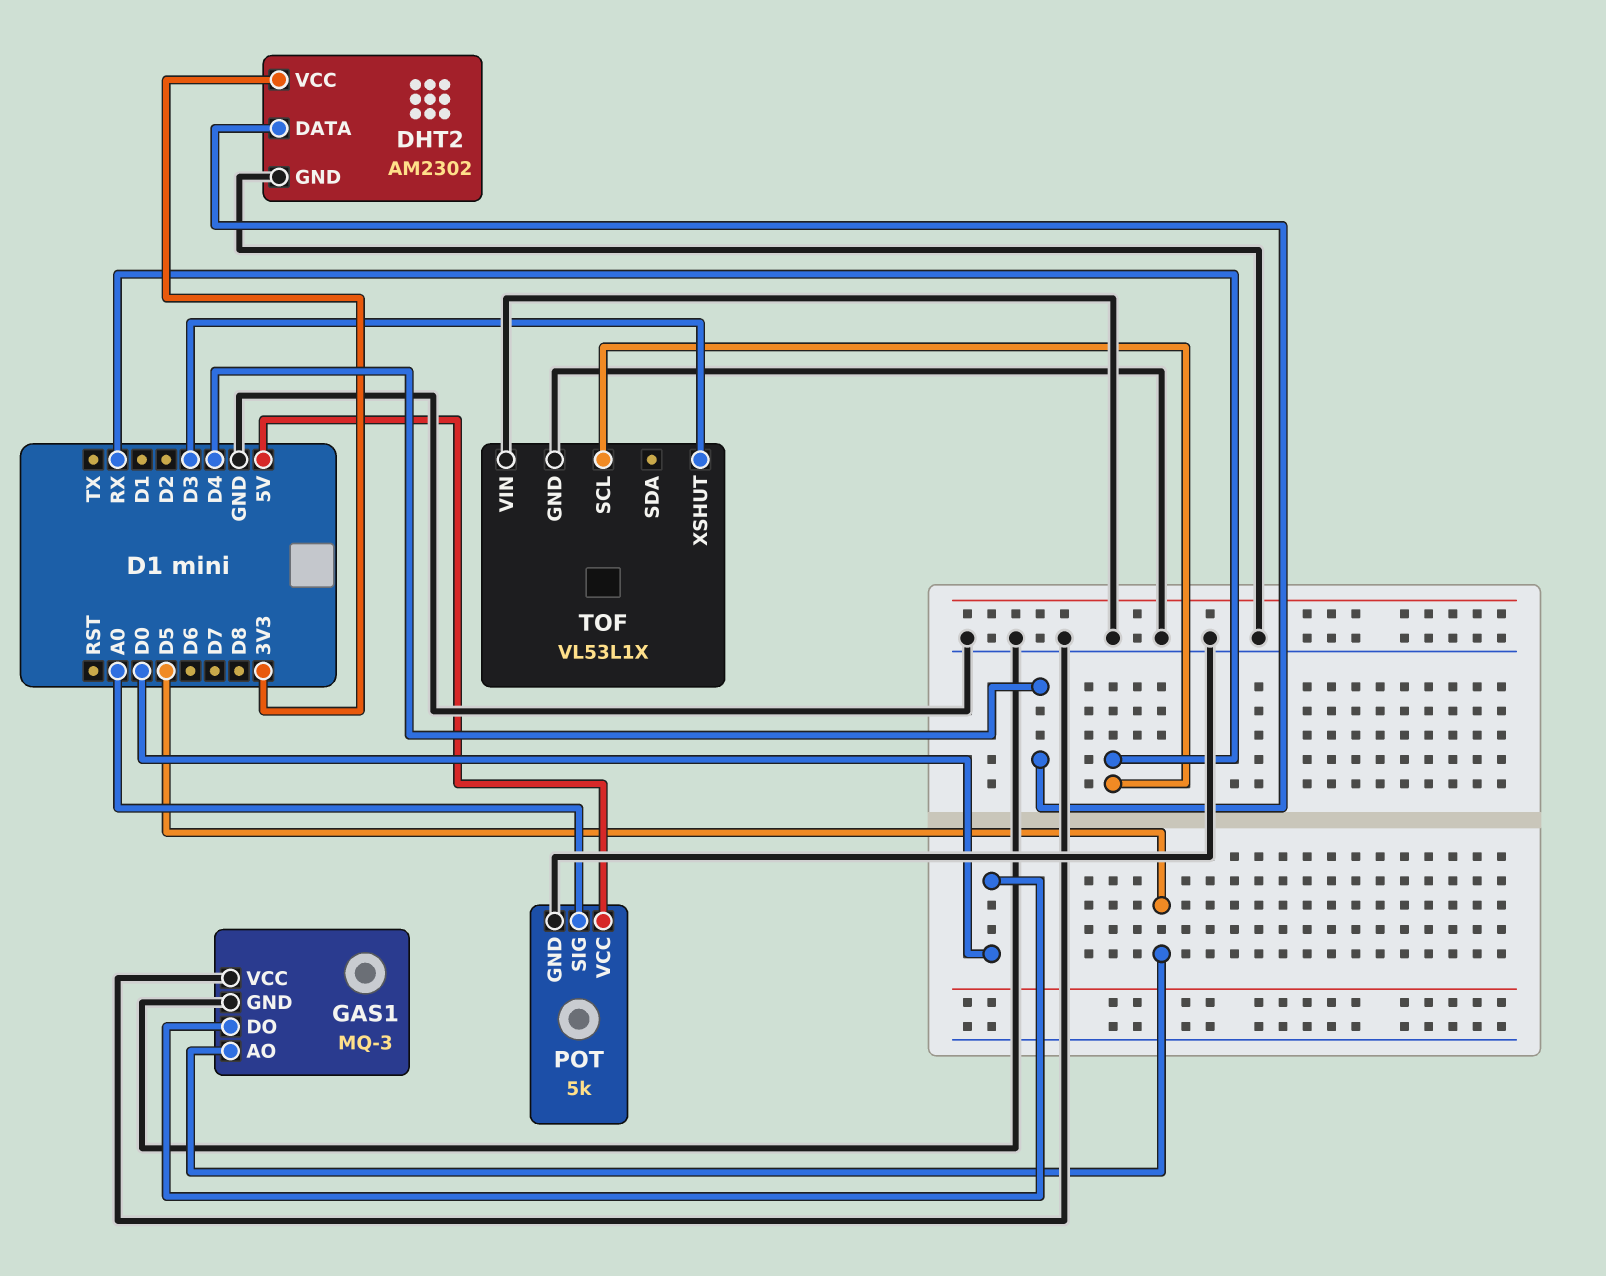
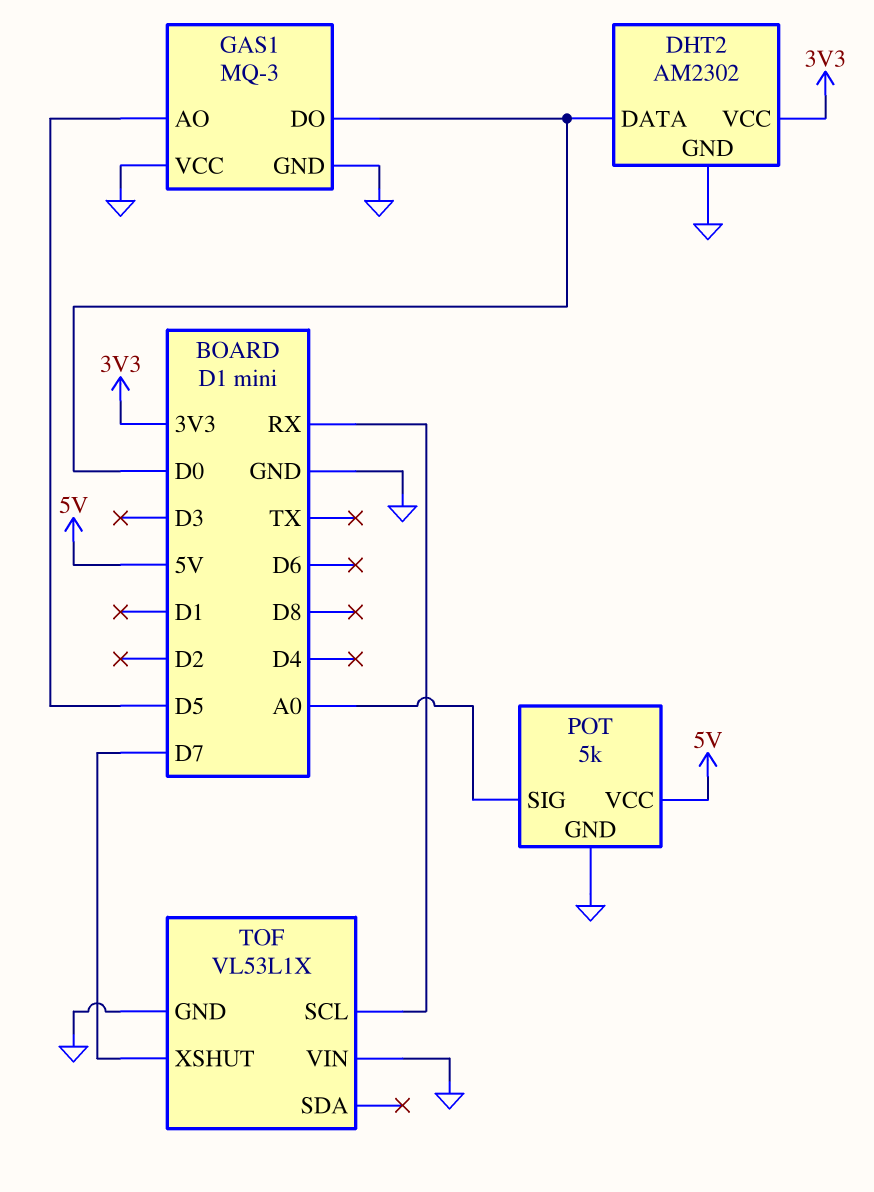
DHT2 pin DATA: D4 -> D0
TOF pin XSHUT: D3 -> D7

